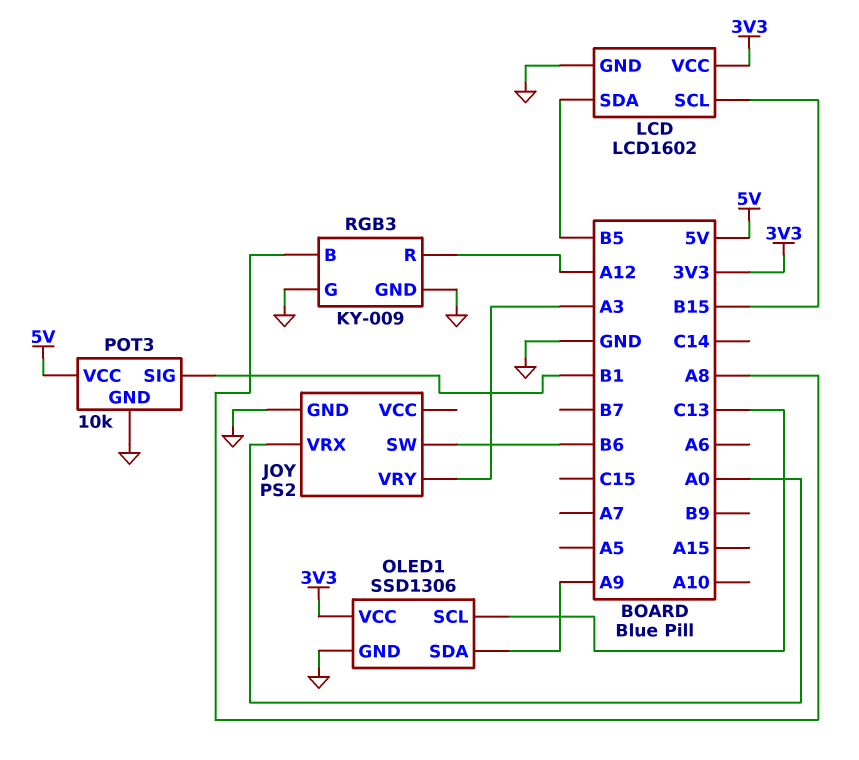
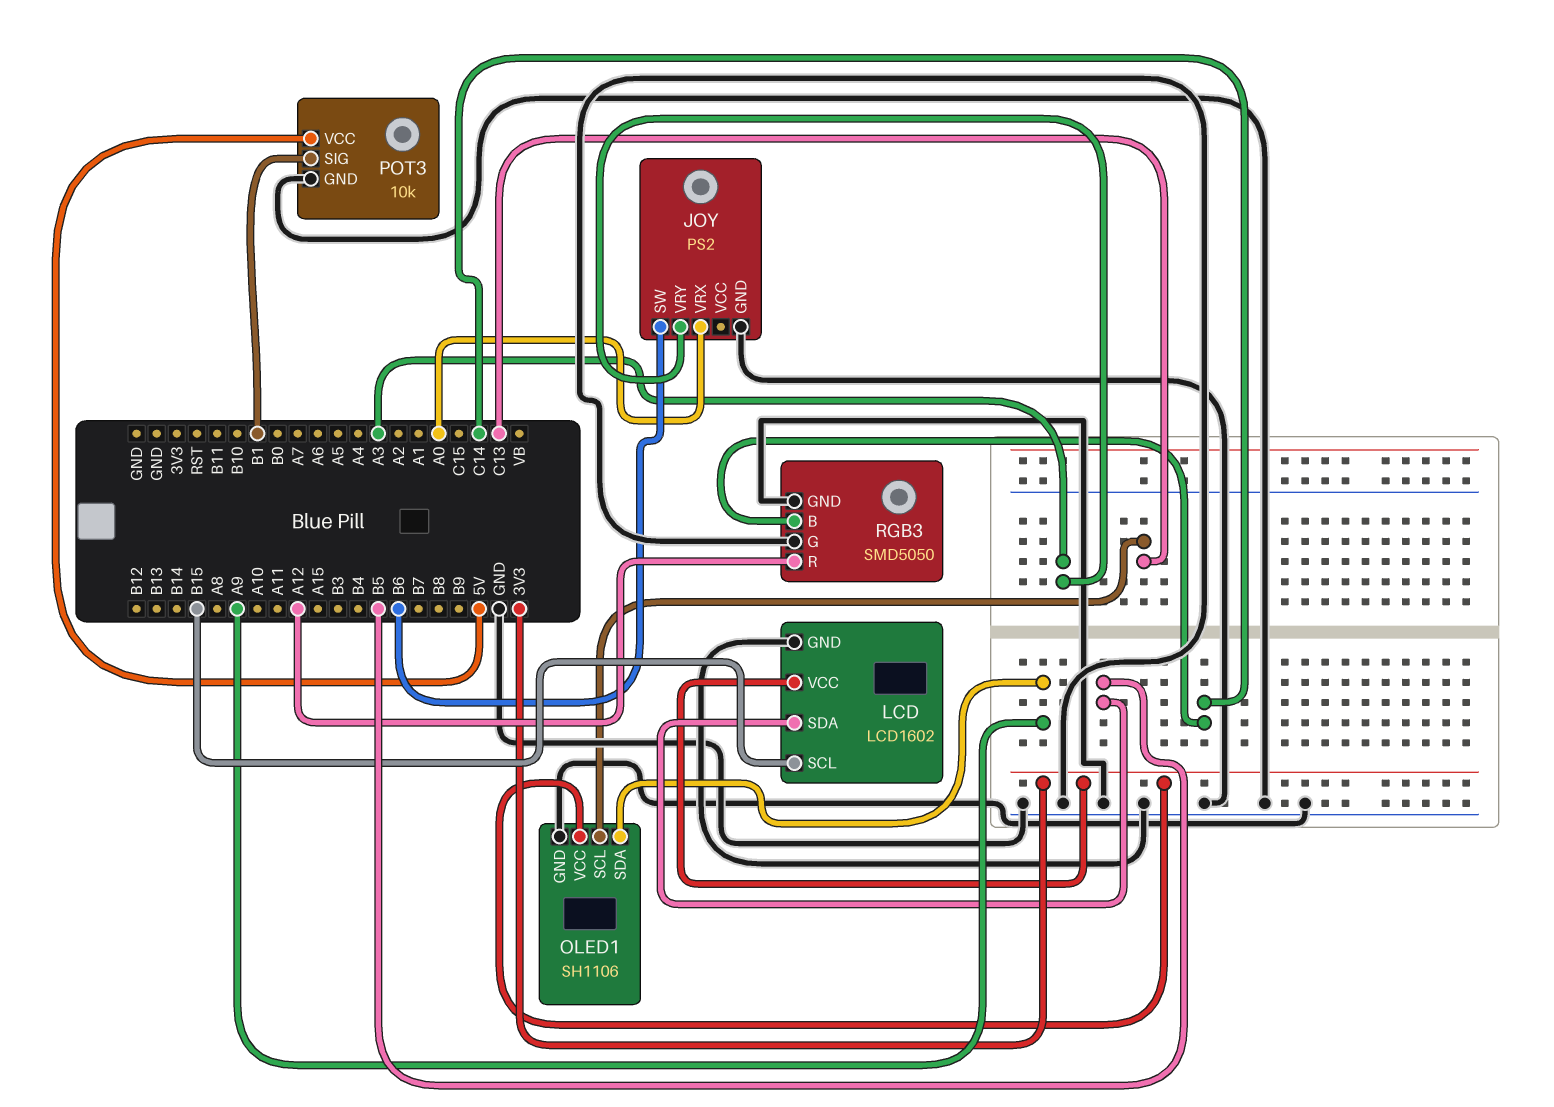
OLED1: SSD1306 -> SH1106
RGB3: KY-009 -> SMD5050
RGB3 pin B: A8 -> C14

